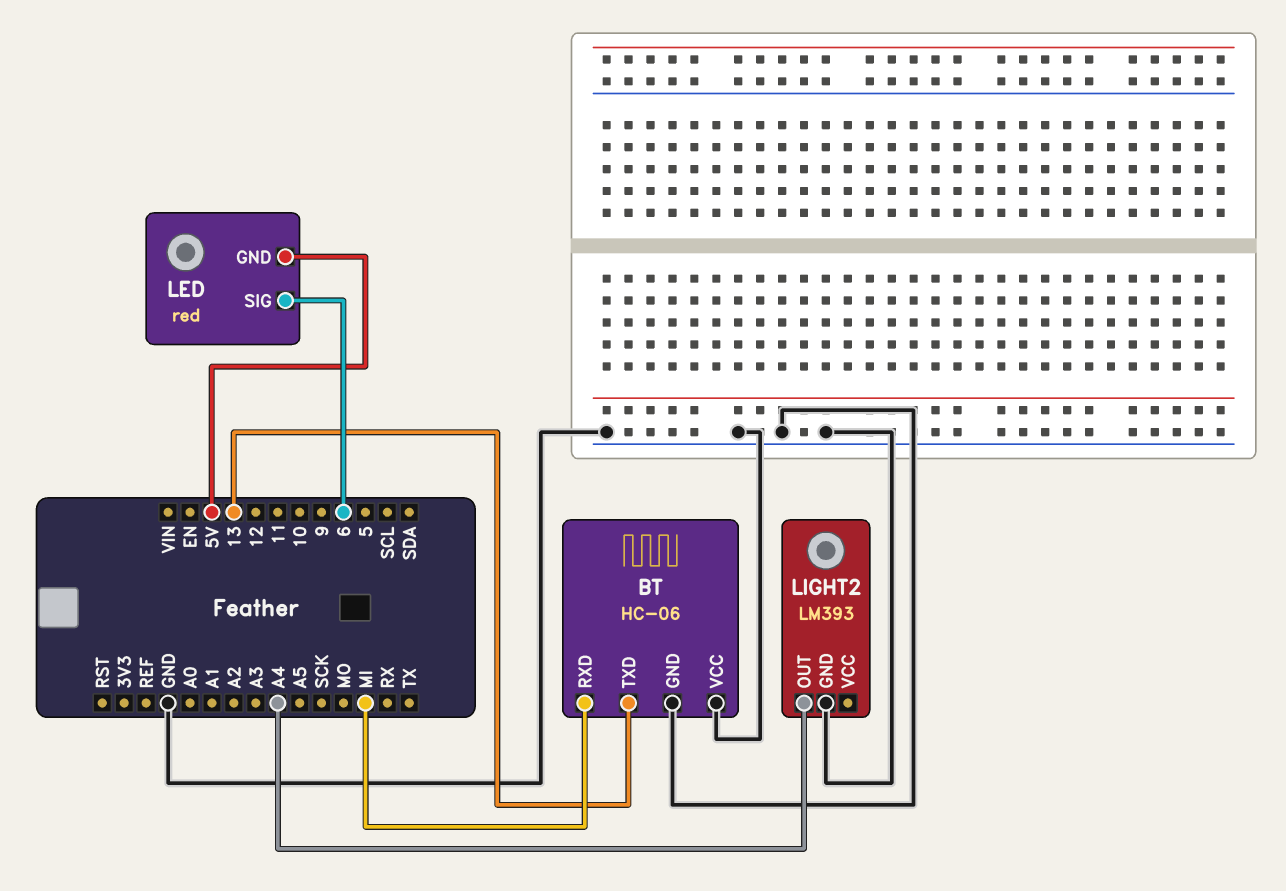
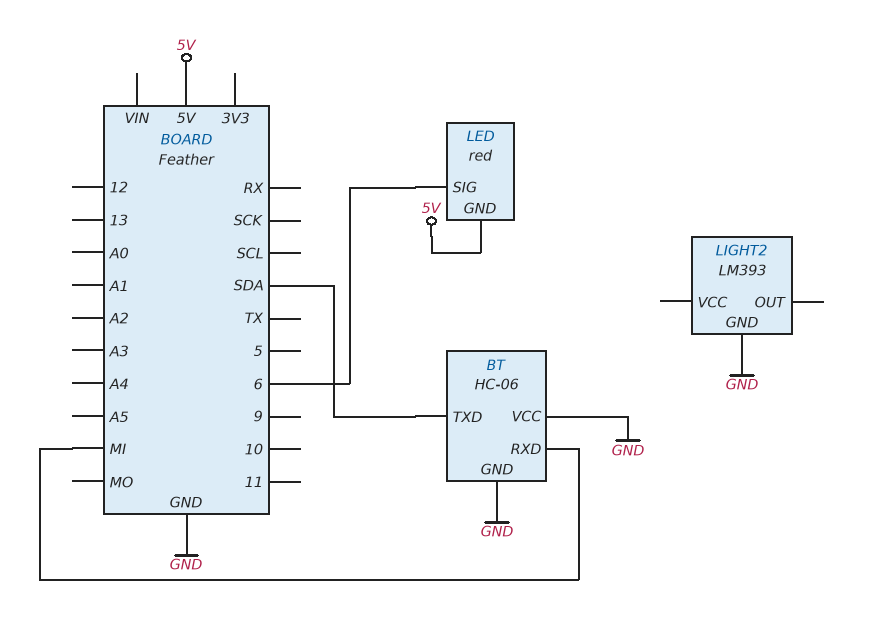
BT pin TXD: 13 -> SDA
LIGHT2 pin OUT: A4 -> none

